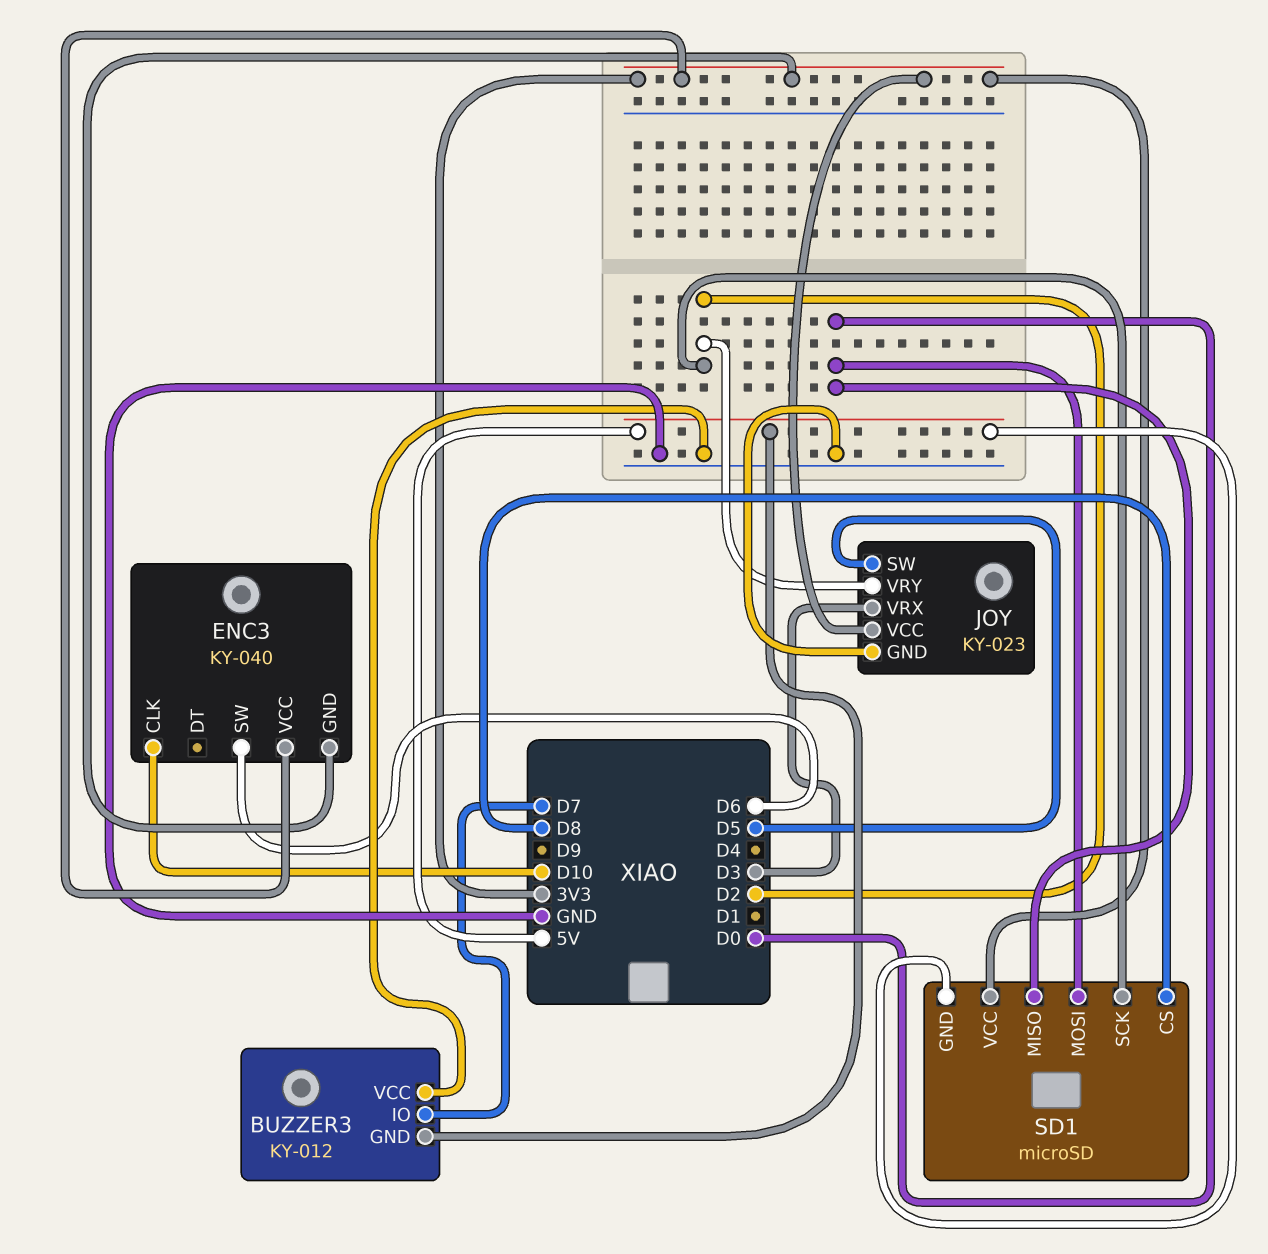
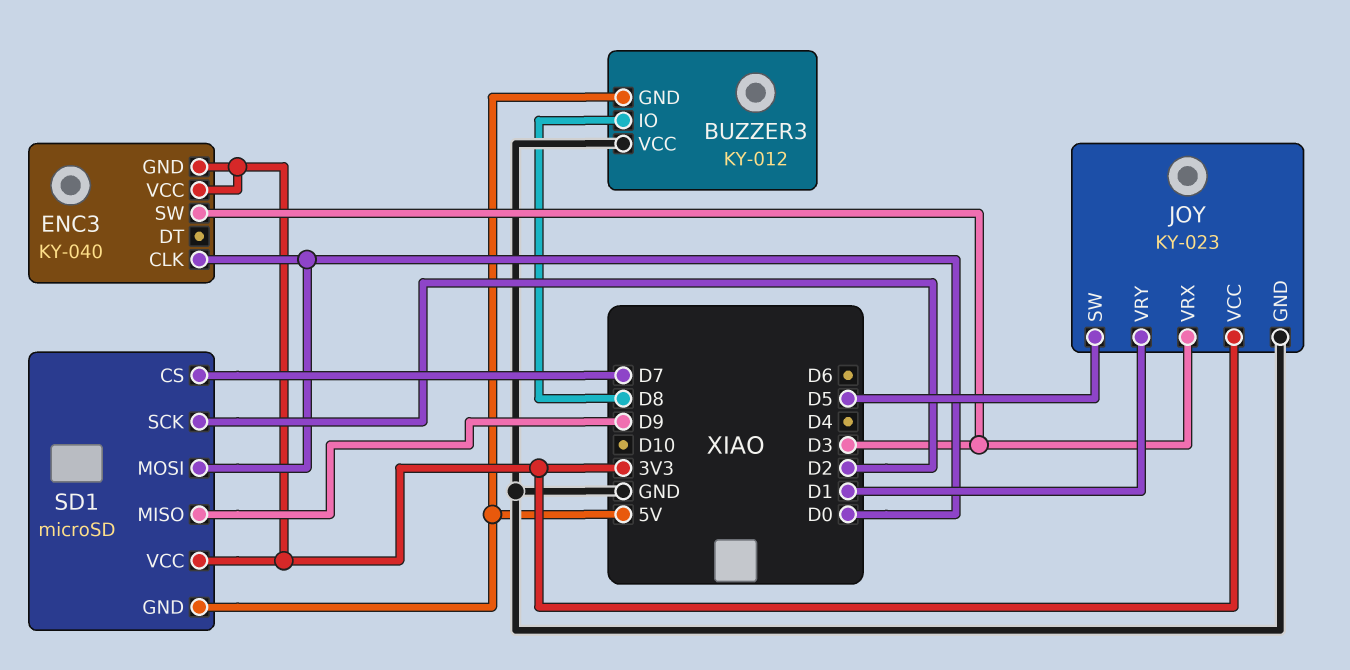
BUZZER3 pin IO: D7 -> D8
ENC3 pin CLK: D10 -> D0
ENC3 pin SW: D6 -> D3
JOY pin VRY: D2 -> D1
SD1 pin CS: D8 -> D7
SD1 pin MISO: D0 -> D9

